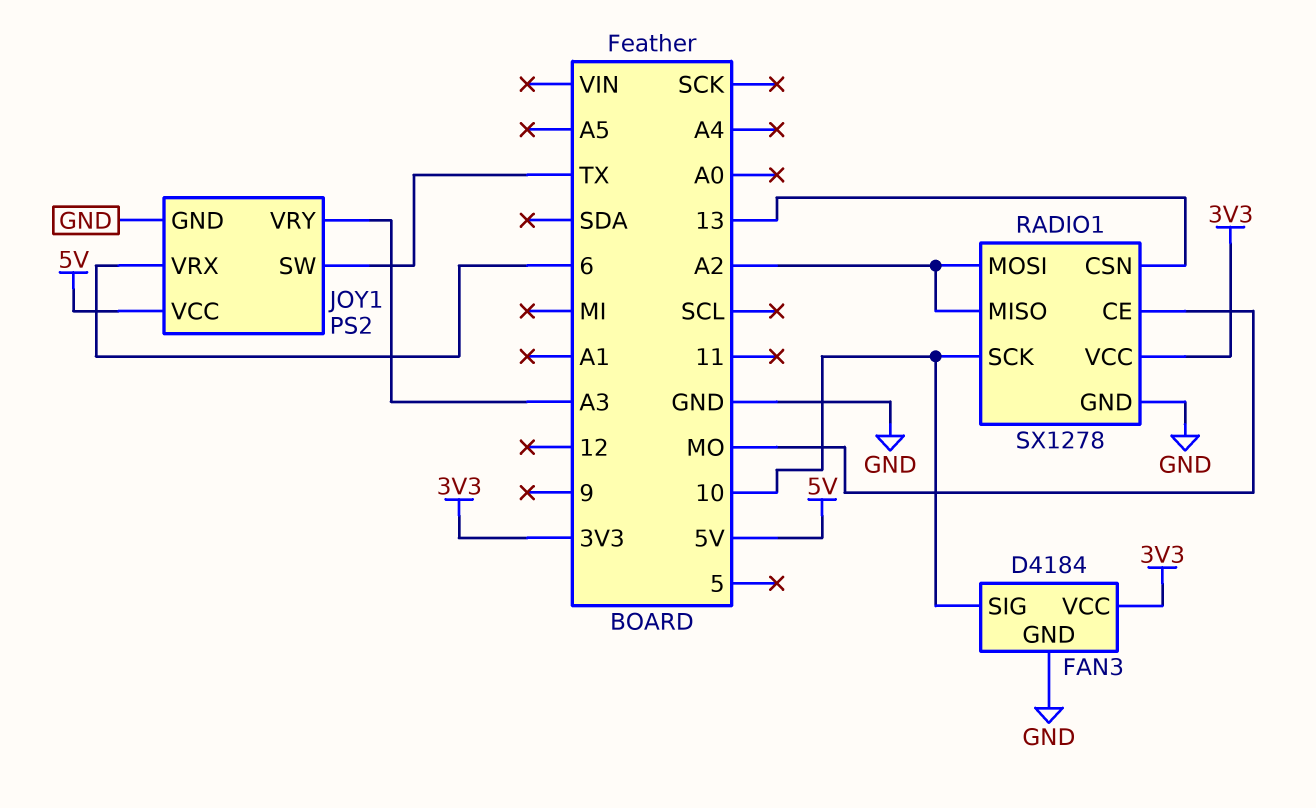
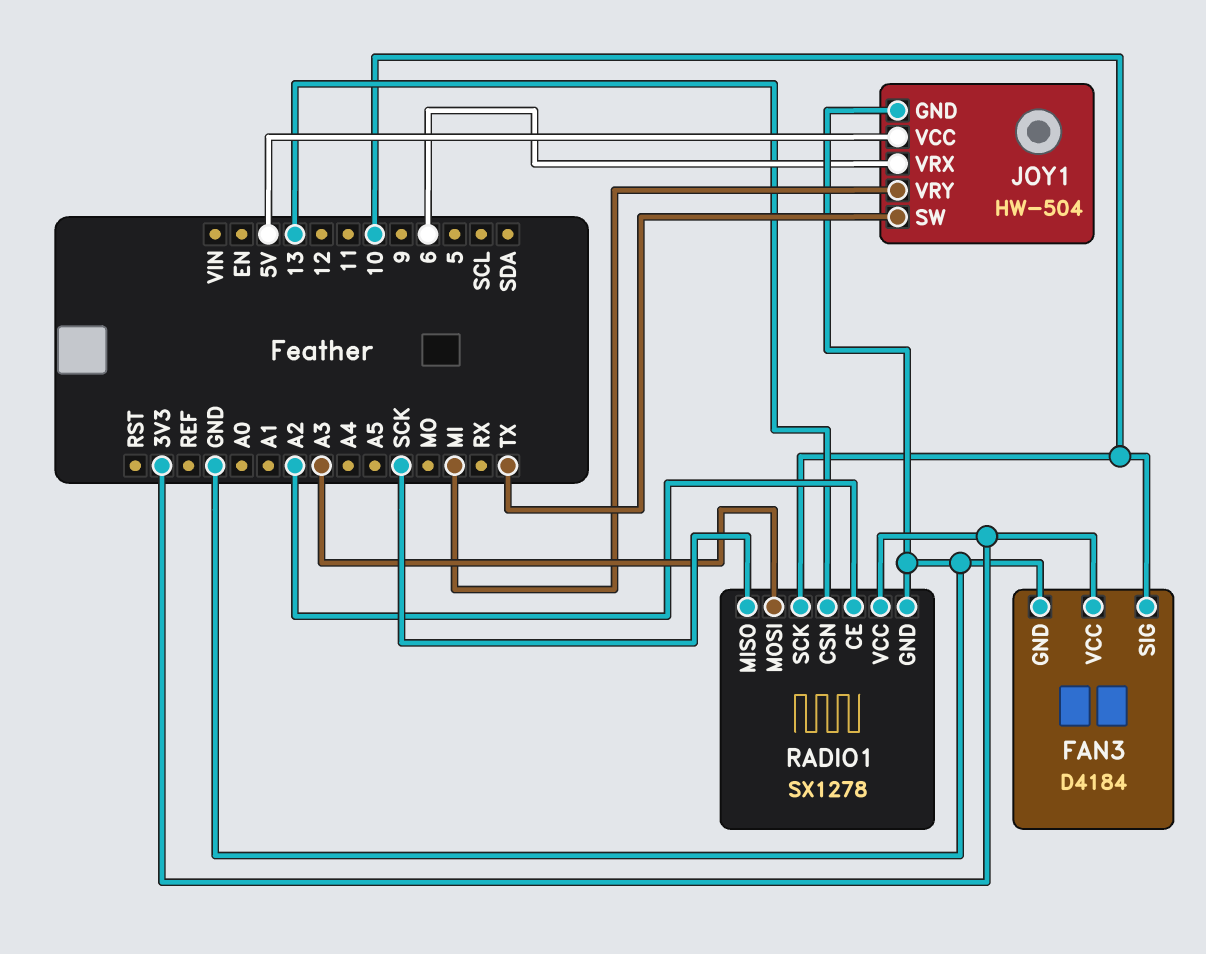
JOY1: PS2 -> HW-504
JOY1 pin VRY: A3 -> MI
RADIO1 pin CE: MO -> A2
RADIO1 pin MISO: A2 -> SCK
RADIO1 pin MOSI: A2 -> A3

